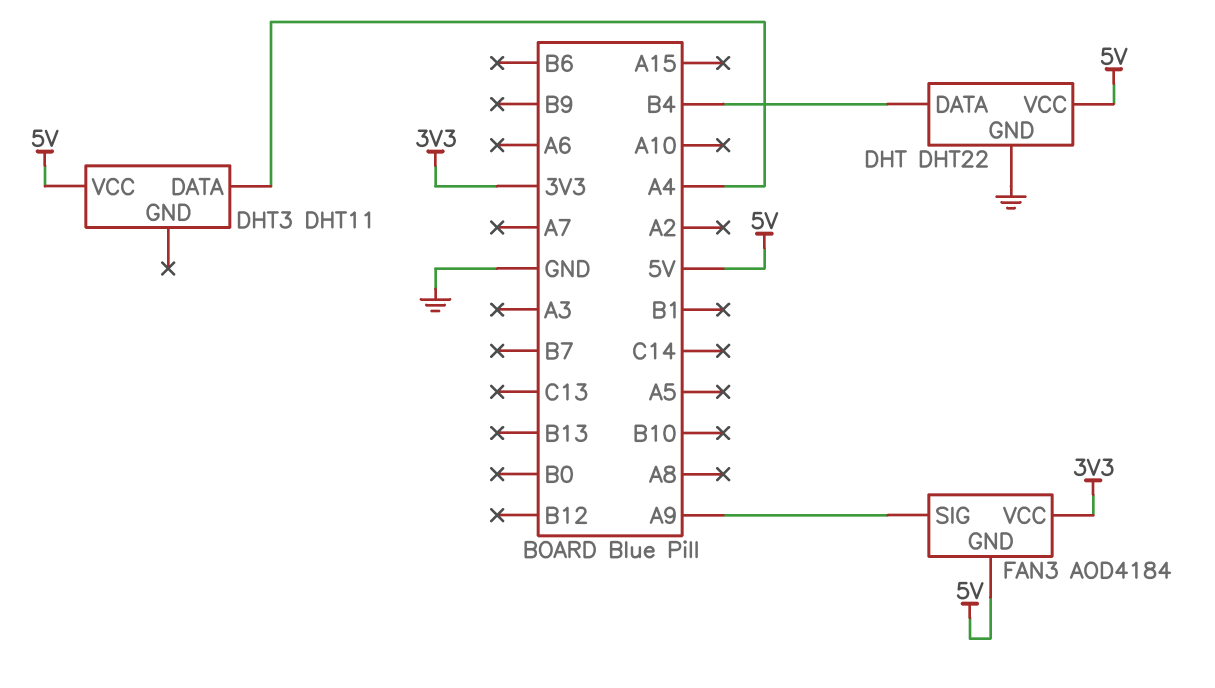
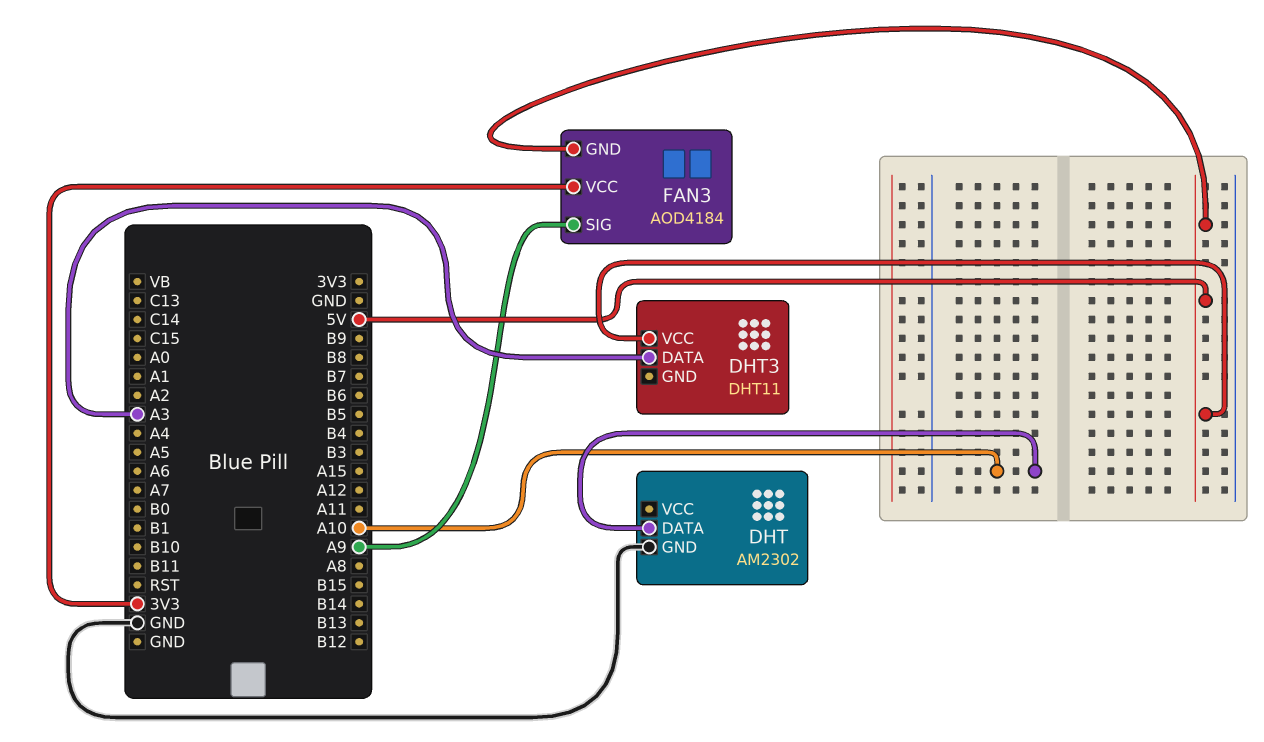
DHT: DHT22 -> AM2302
DHT pin DATA: B4 -> A10
DHT pin VCC: 5V -> none
DHT3 pin DATA: A4 -> A3

